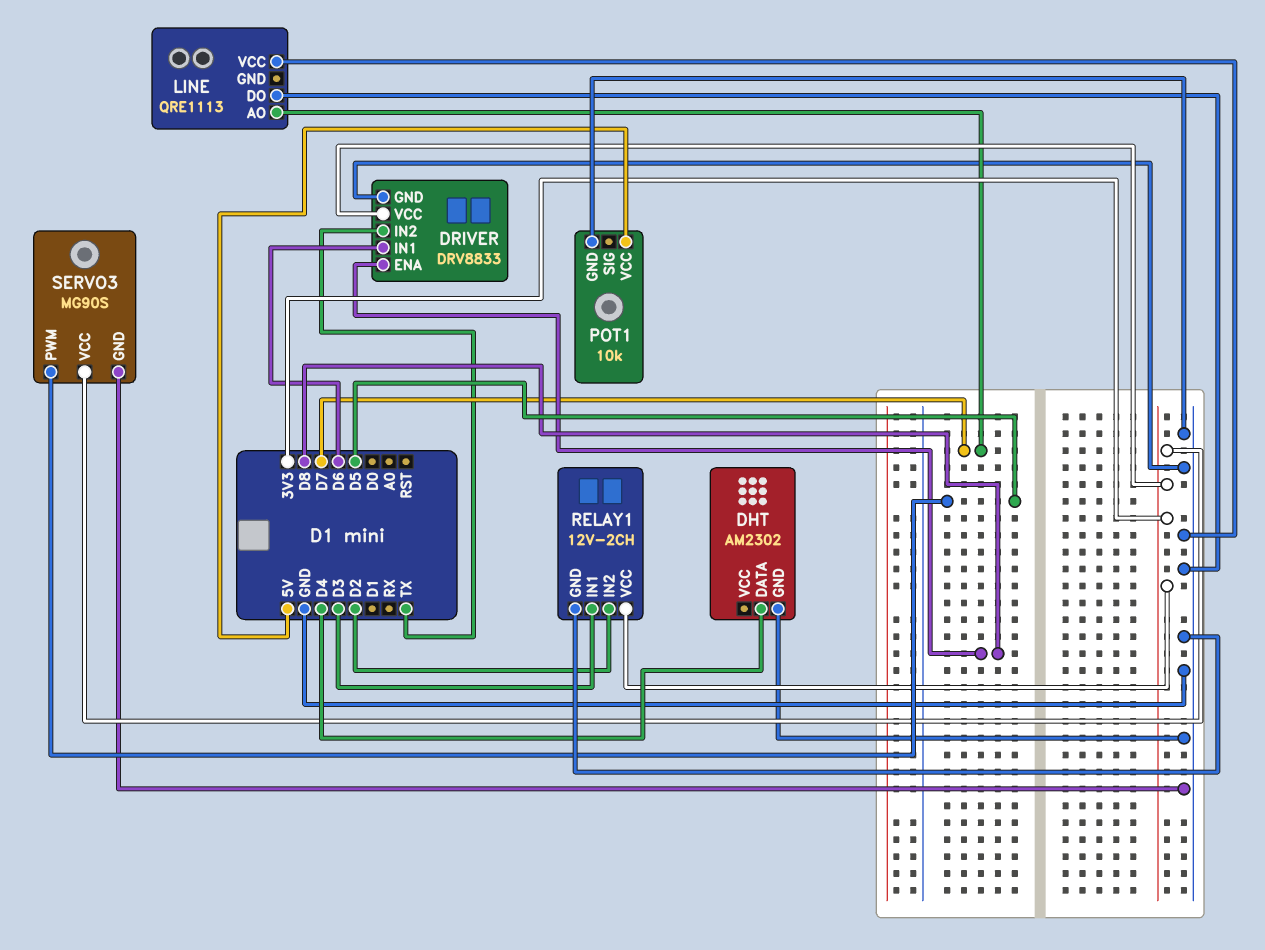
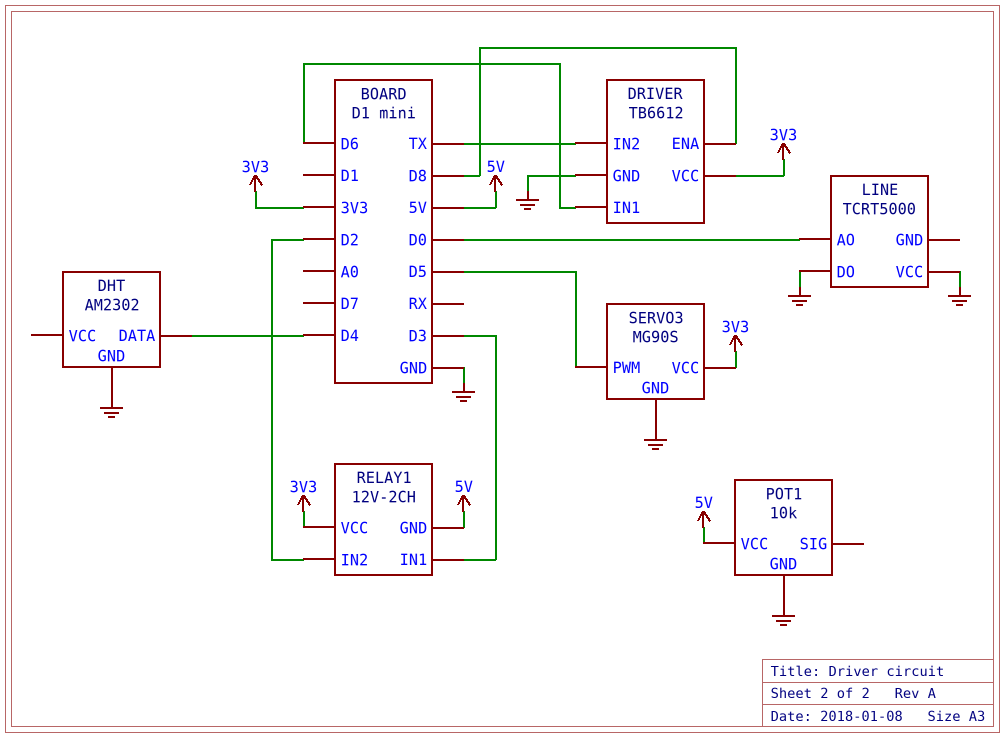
DRIVER: DRV8833 -> TB6612
LINE: QRE1113 -> TCRT5000
LINE pin AO: D7 -> D0
RELAY1 pin GND: GND -> 5V

